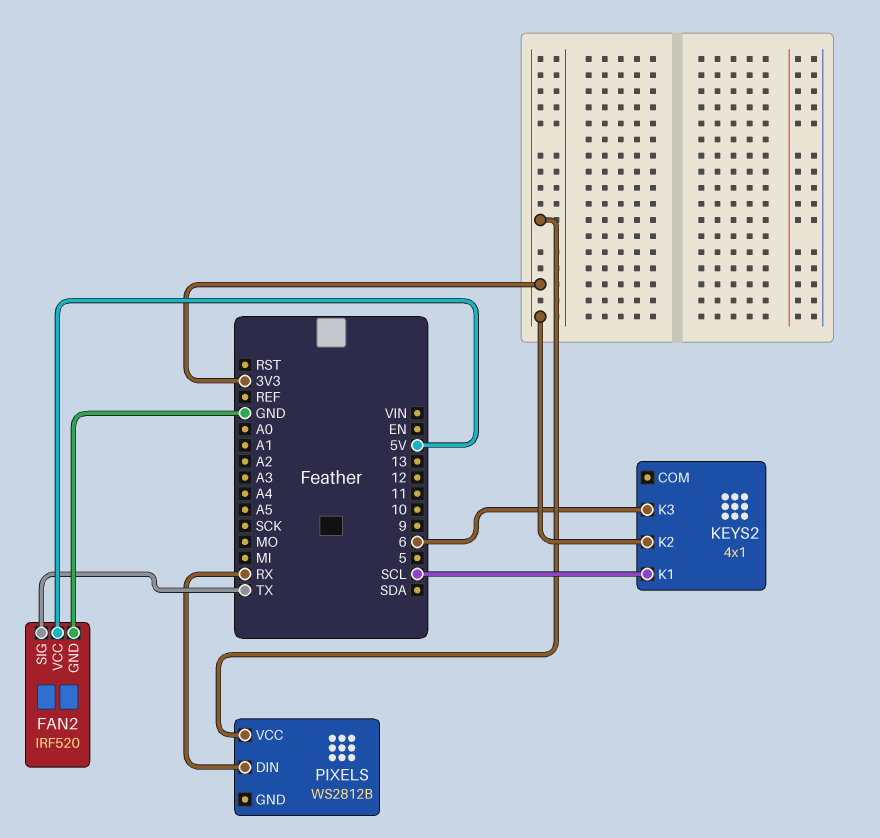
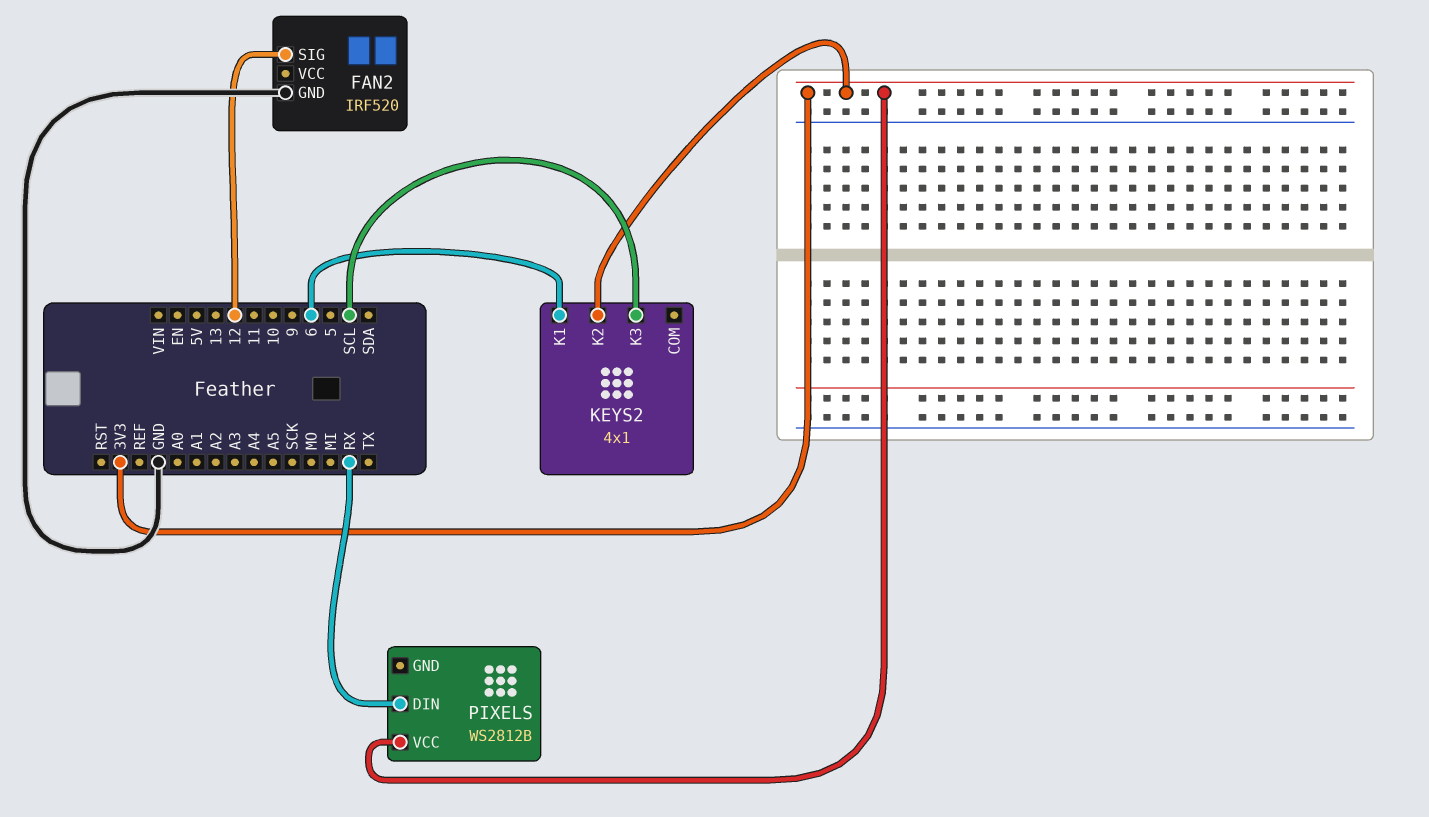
FAN2 pin SIG: TX -> 12
FAN2 pin VCC: 5V -> none
KEYS2 pin K1: SCL -> 6
KEYS2 pin K3: 6 -> SCL

